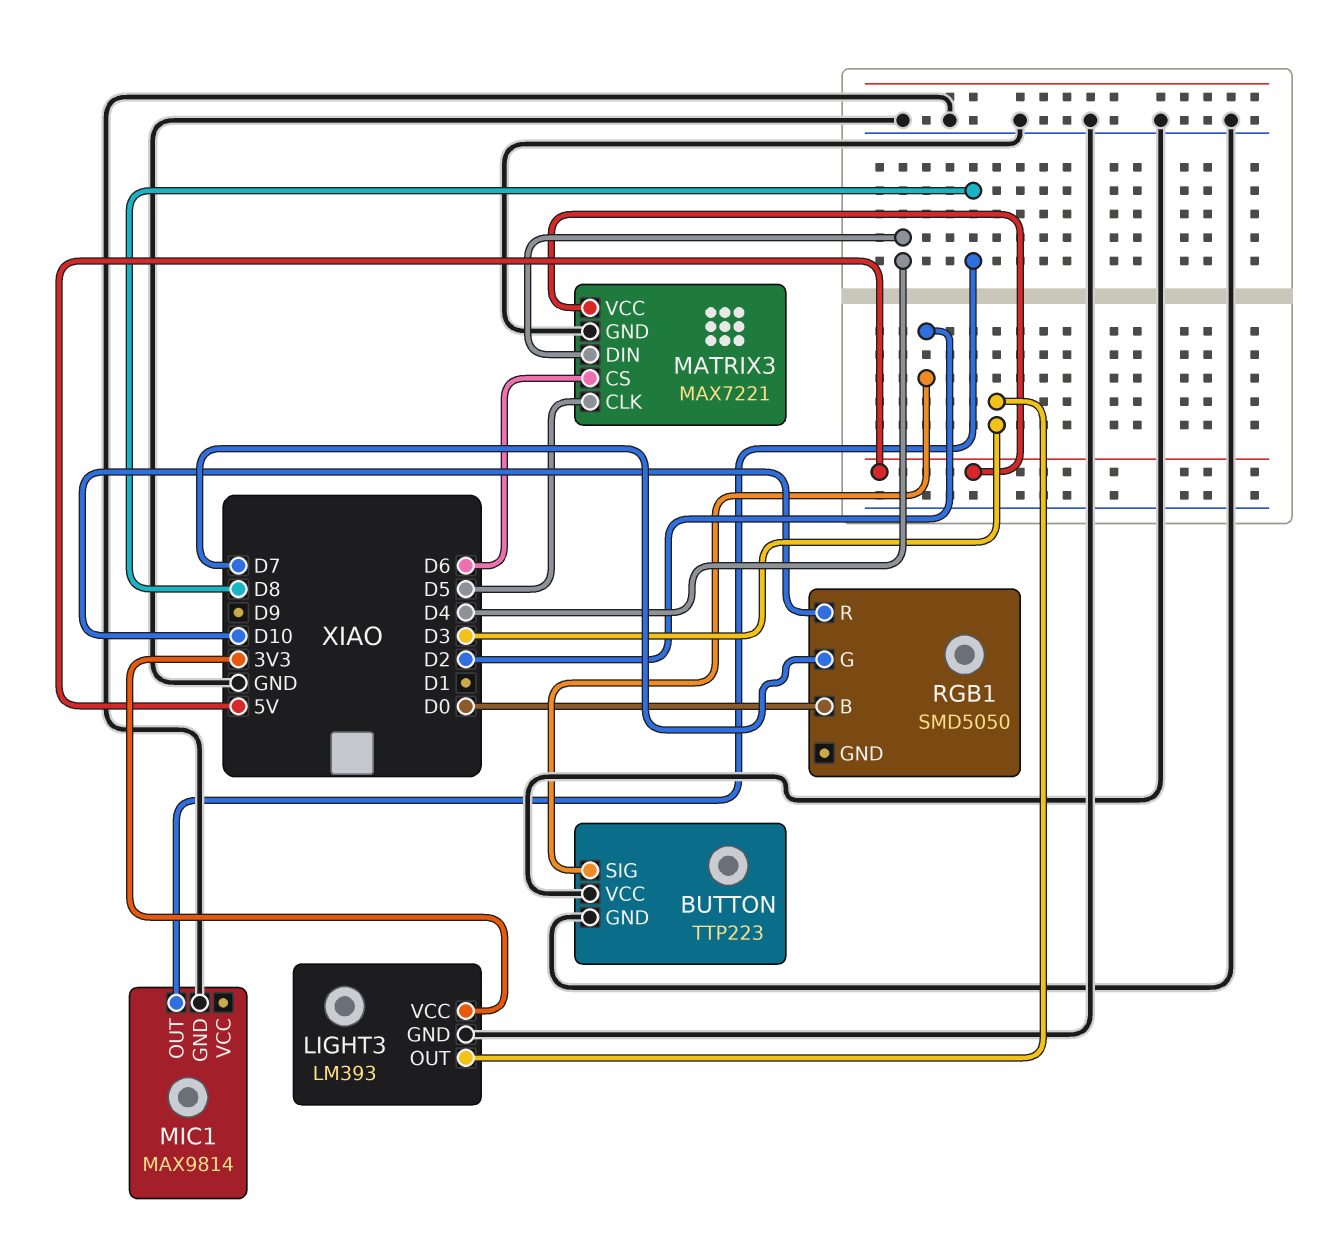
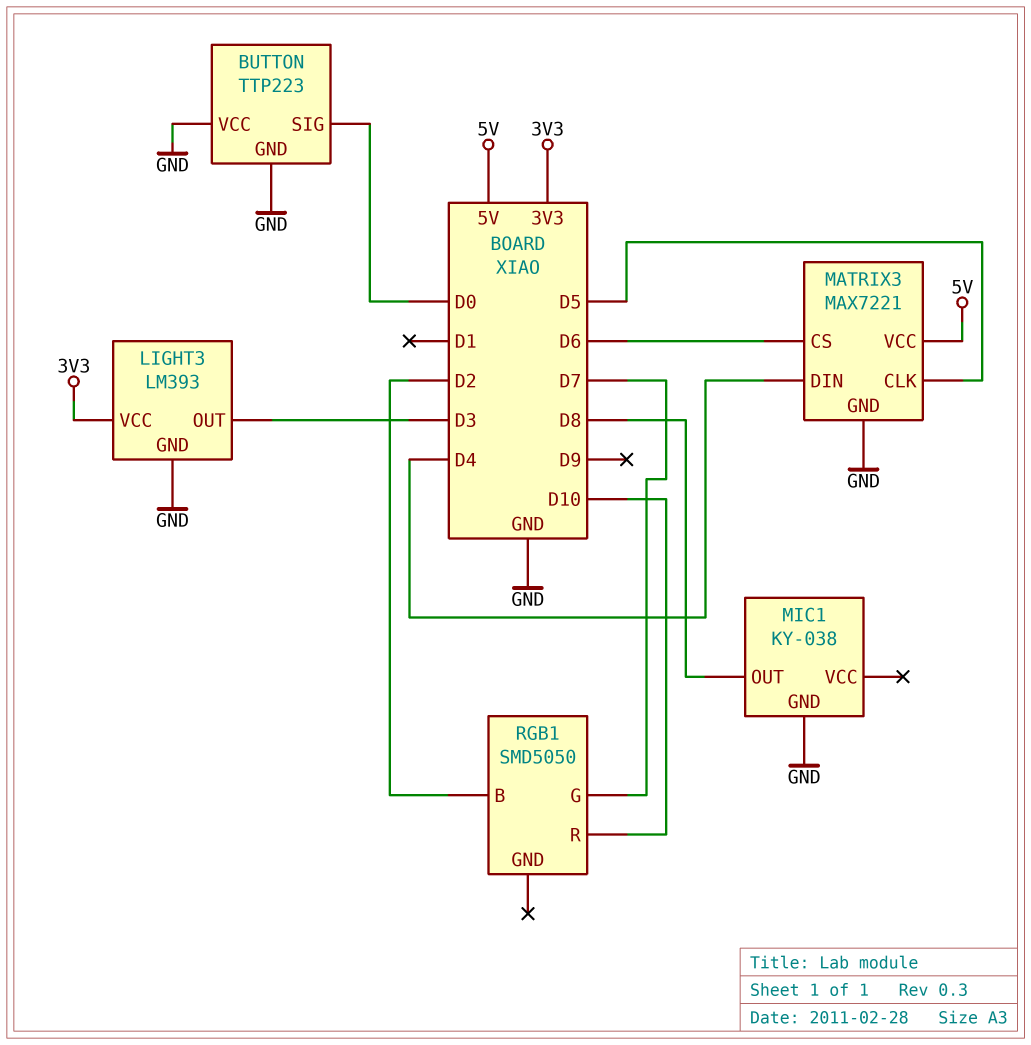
BUTTON pin SIG: D2 -> D0
MIC1: MAX9814 -> KY-038
RGB1 pin B: D0 -> D2

